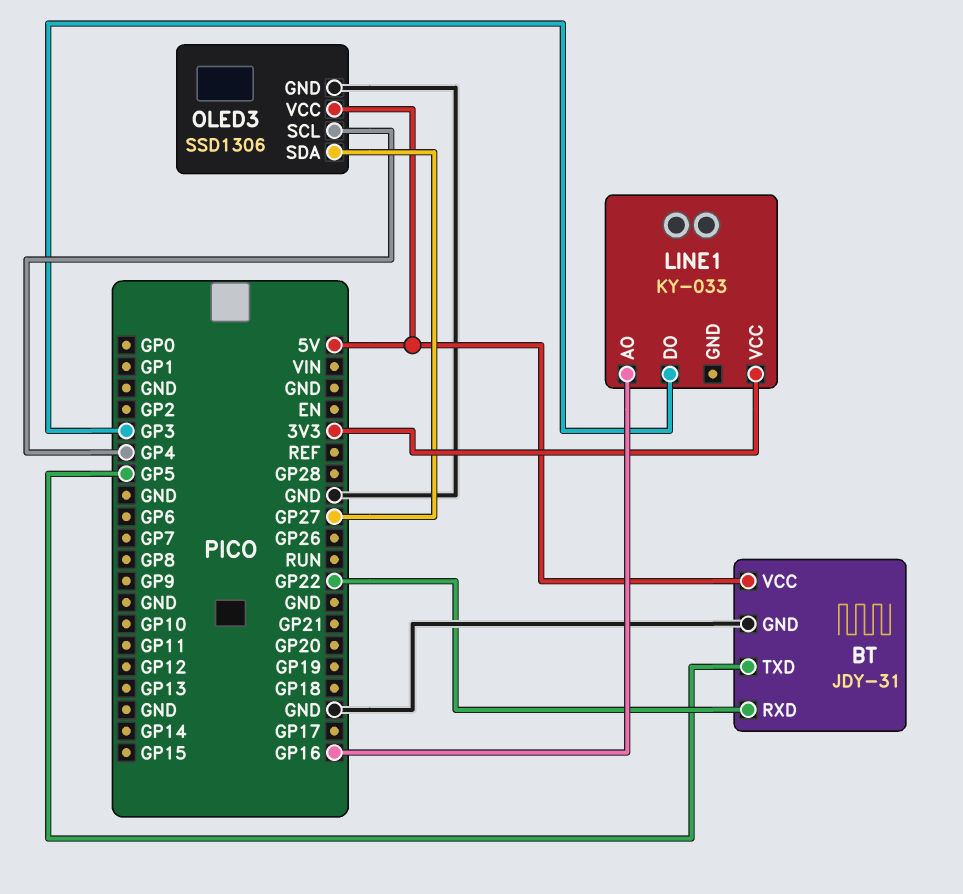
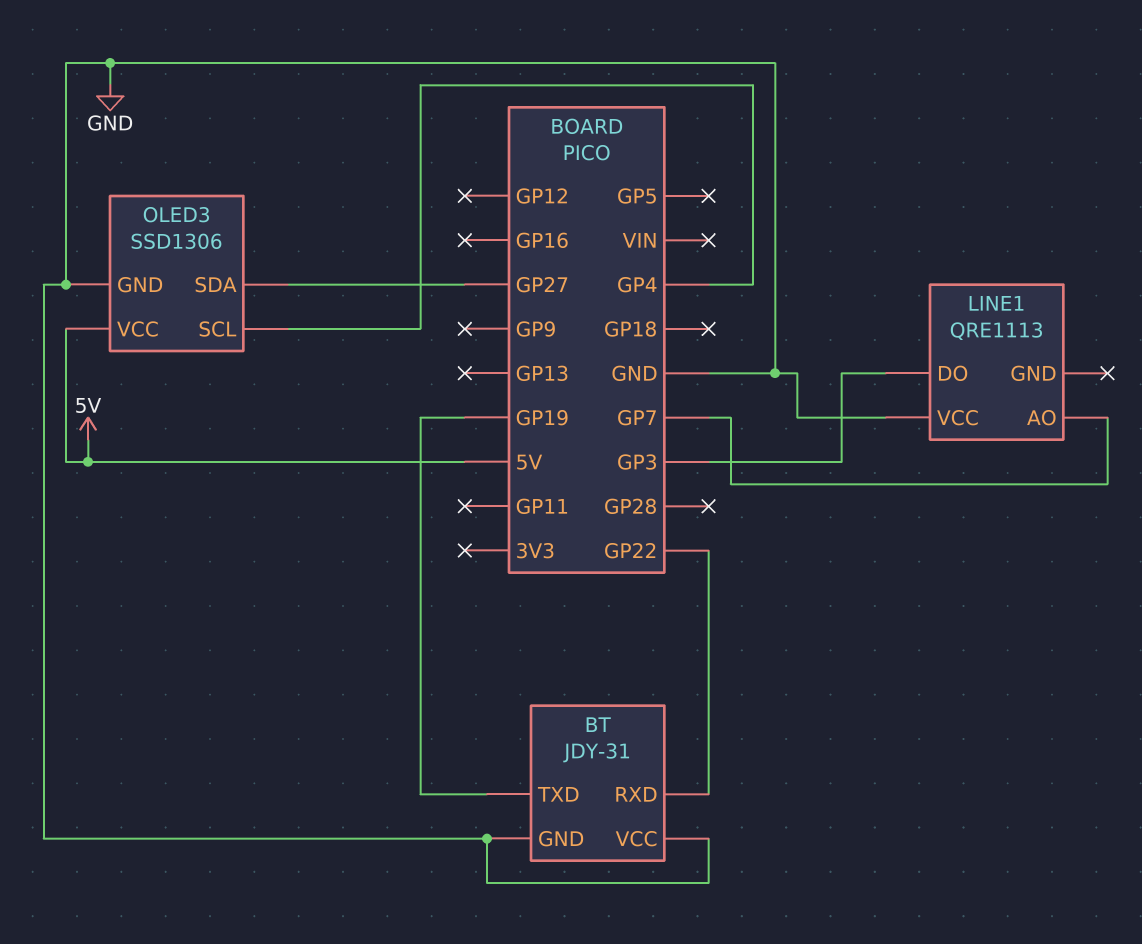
BT pin TXD: GP5 -> GP19
BT pin VCC: 5V -> GND
LINE1: KY-033 -> QRE1113
LINE1 pin AO: GP16 -> GP7
LINE1 pin VCC: 3V3 -> GND

